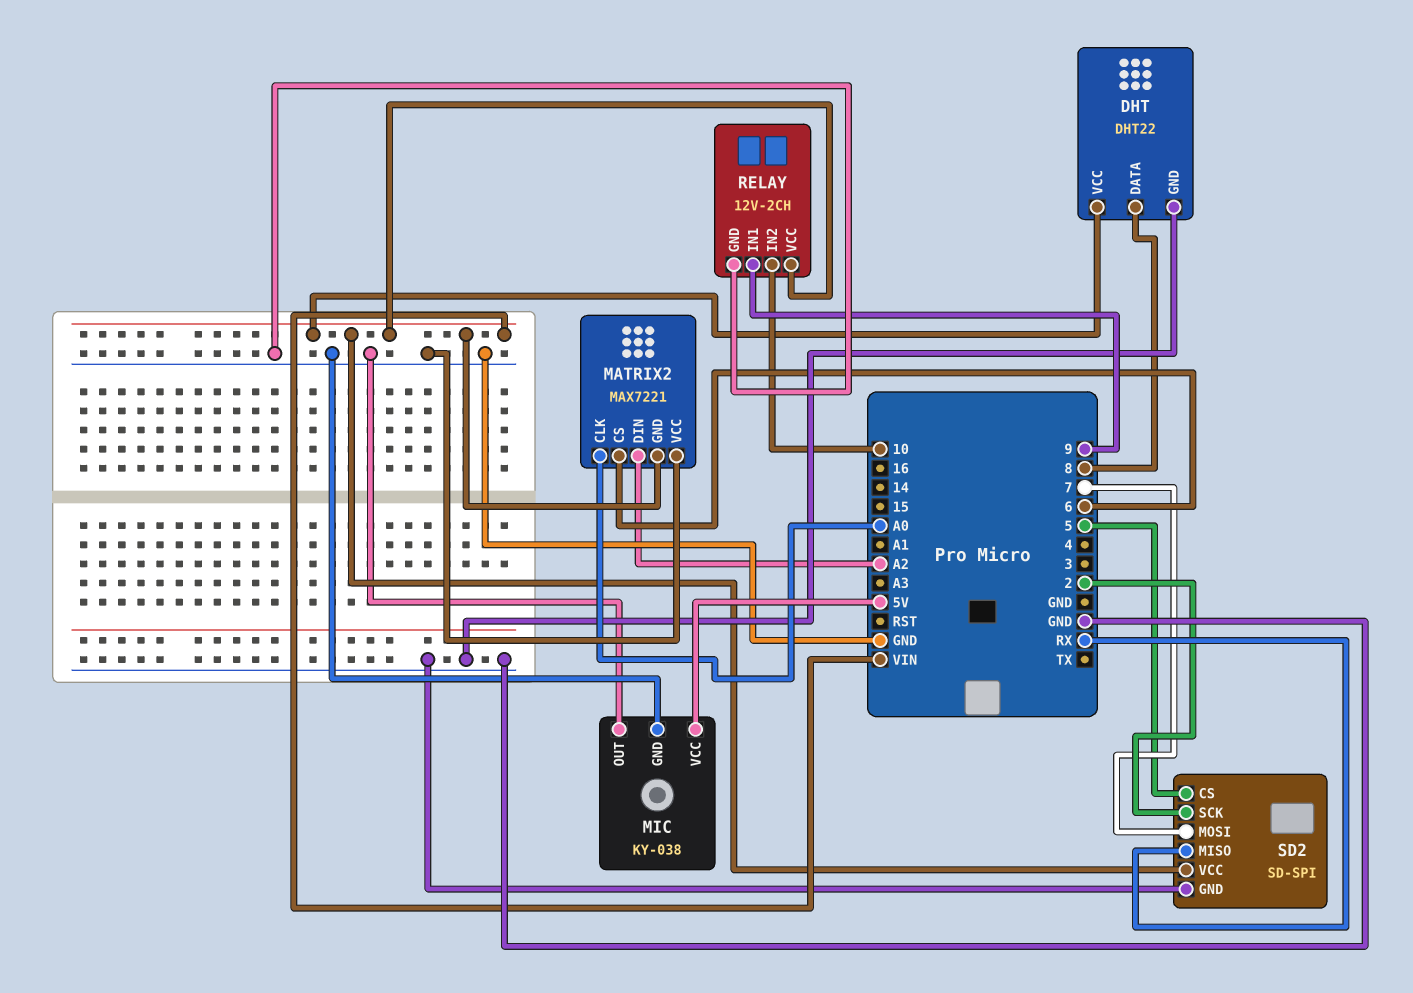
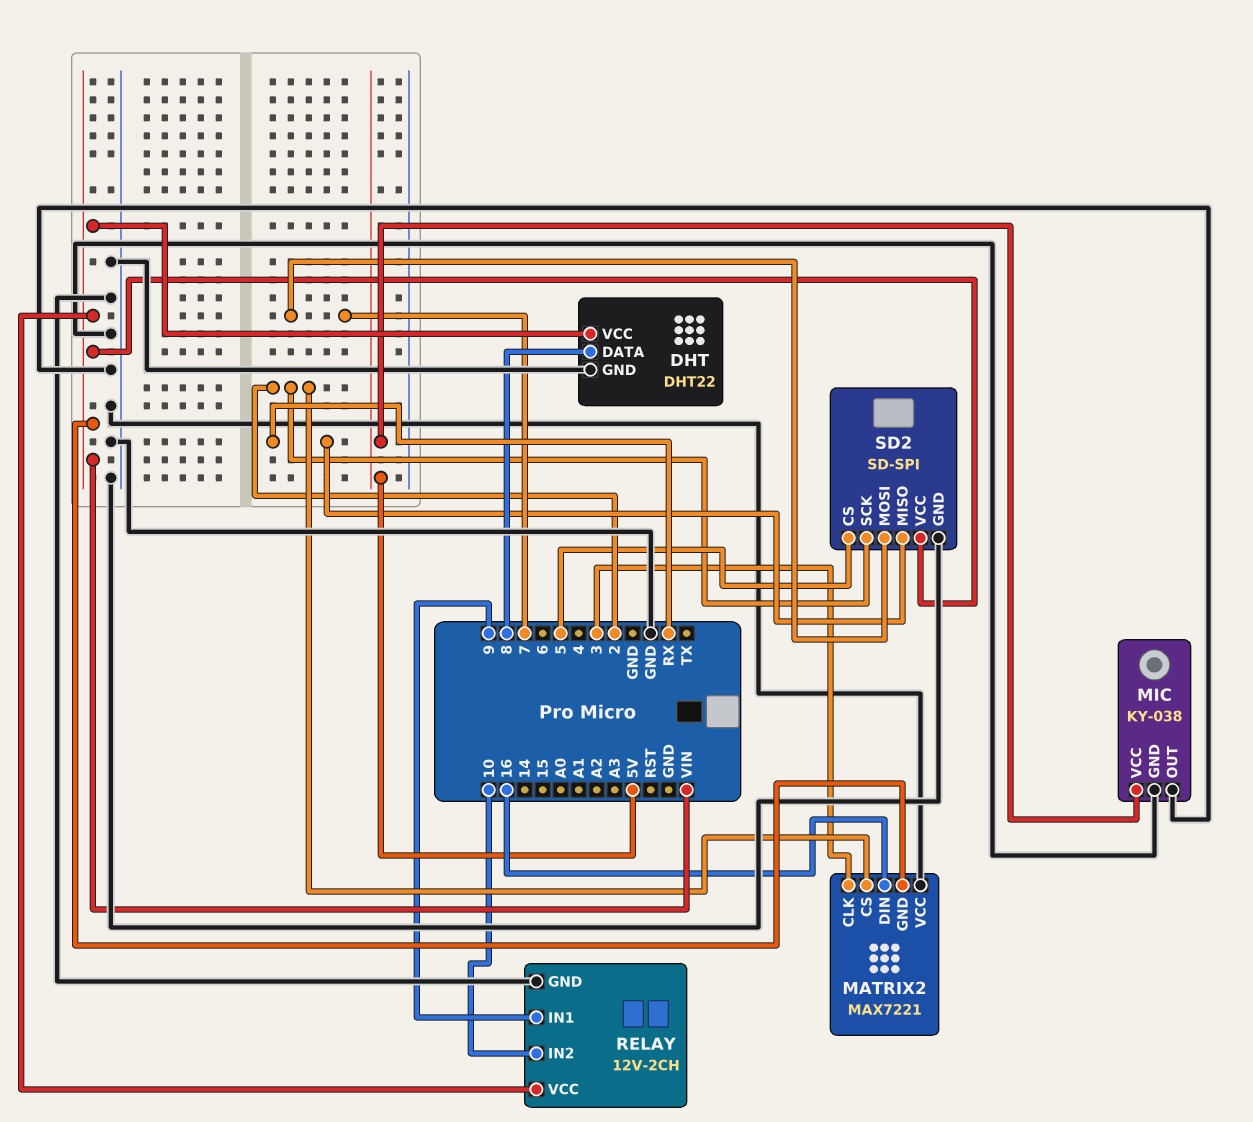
MATRIX2 pin CLK: A0 -> 3
MATRIX2 pin CS: 6 -> 2
MATRIX2 pin DIN: A2 -> 16

